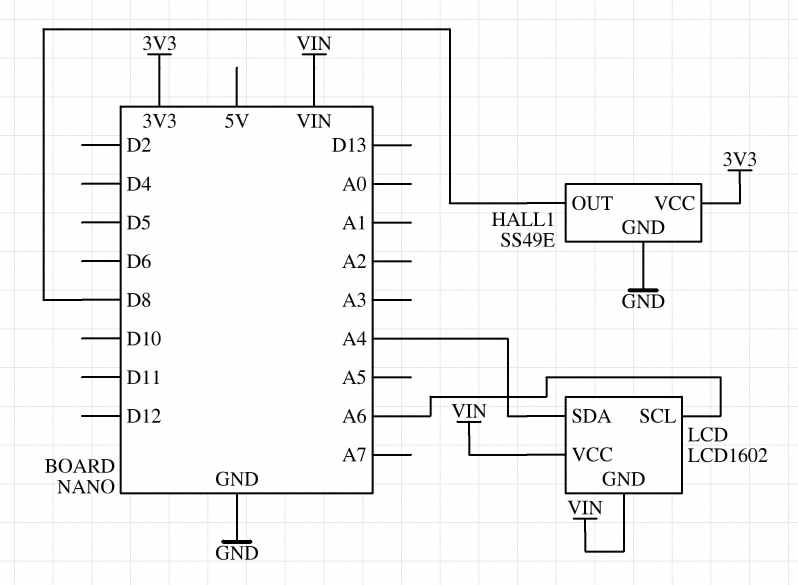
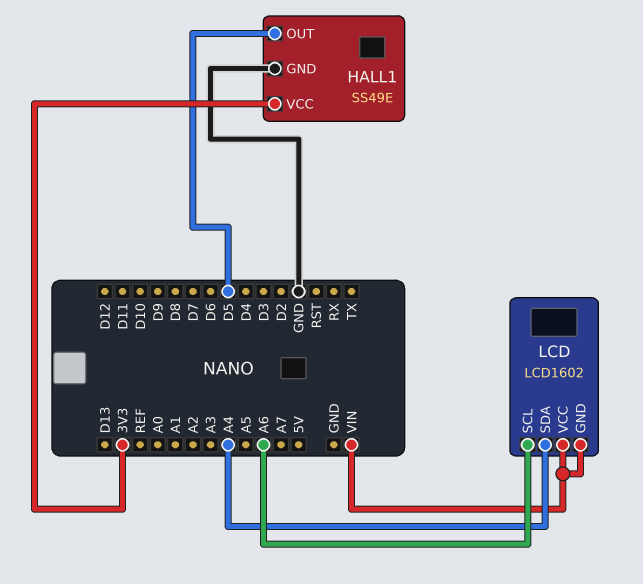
HALL1 pin OUT: D8 -> D5

